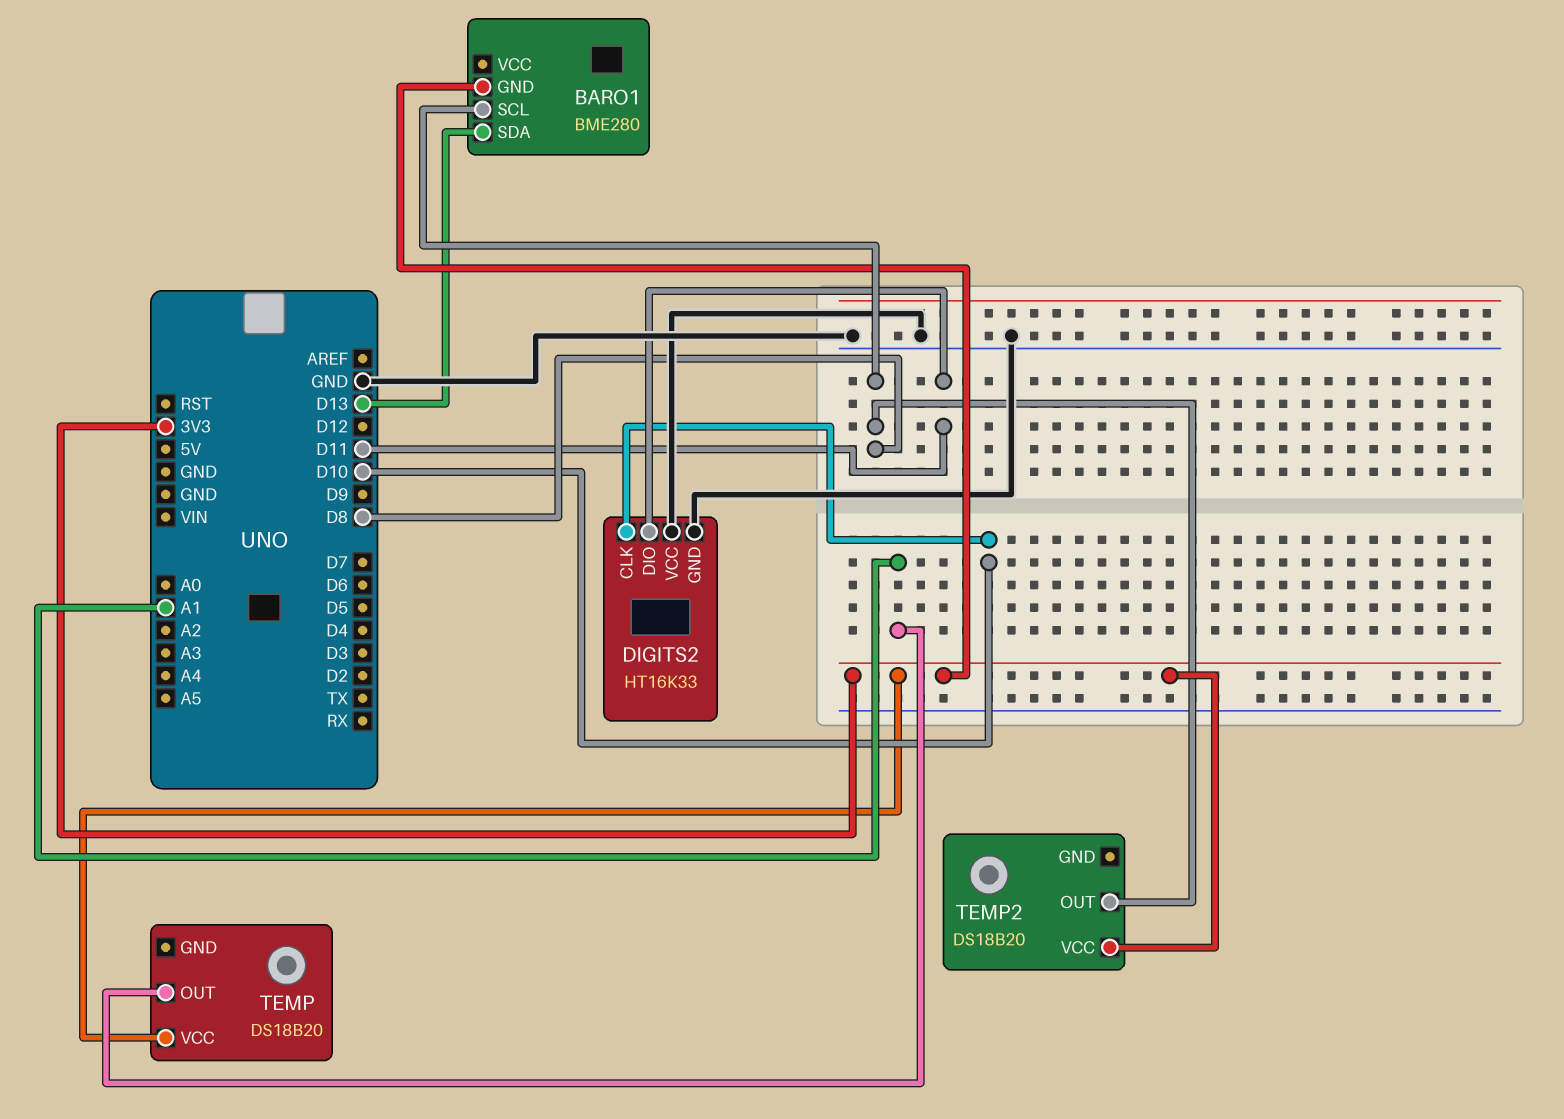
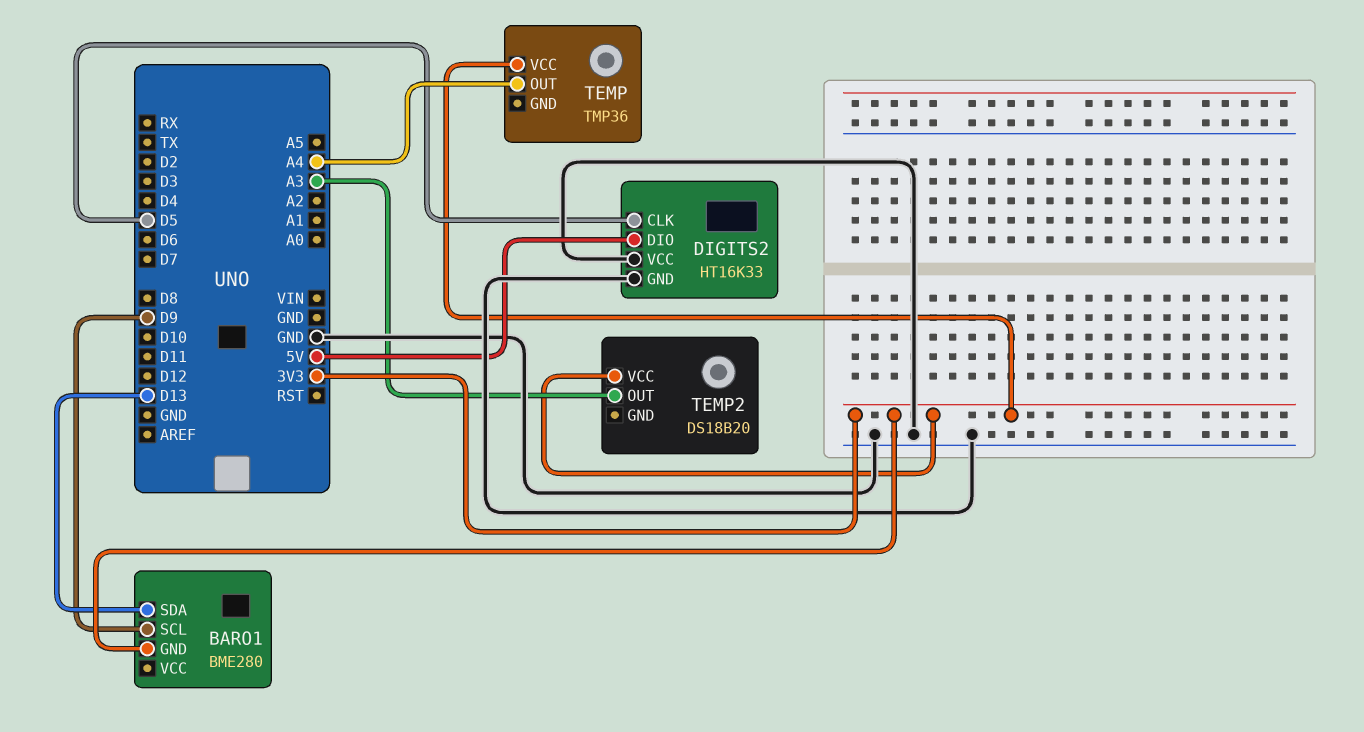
BARO1 pin SCL: D8 -> D9
DIGITS2 pin CLK: D10 -> D5
DIGITS2 pin DIO: D11 -> 5V
TEMP: DS18B20 -> TMP36
TEMP pin OUT: A1 -> A4
TEMP2 pin OUT: D8 -> A3

